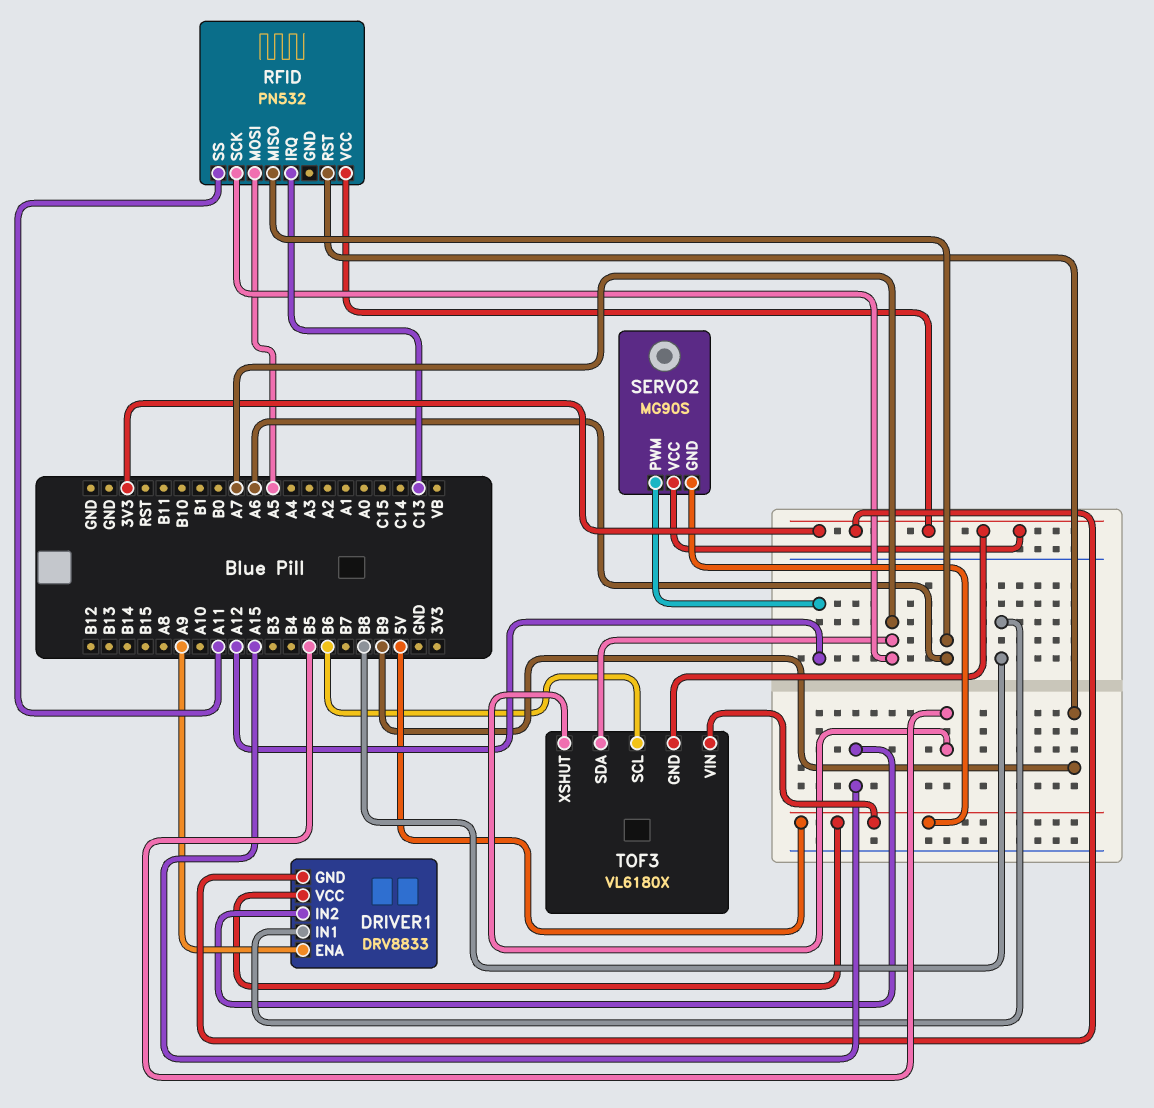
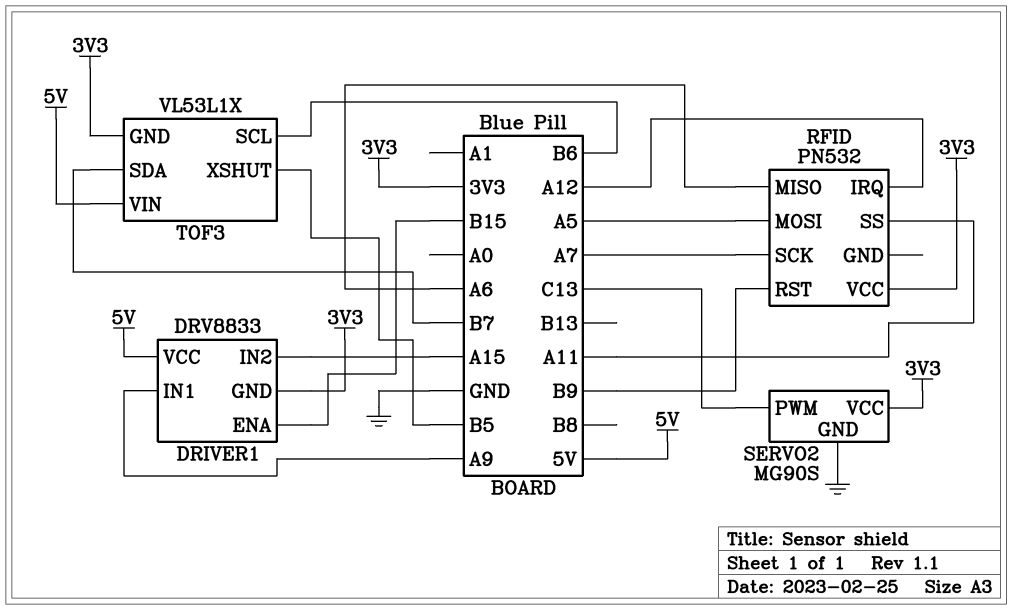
DRIVER1 pin ENA: A9 -> B15
DRIVER1 pin IN1: B8 -> A9
RFID pin IRQ: C13 -> A12
SERVO2 pin GND: 5V -> GND
SERVO2 pin PWM: A12 -> C13
TOF3: VL6180X -> VL53L1X
TOF3 pin SDA: A7 -> B7

